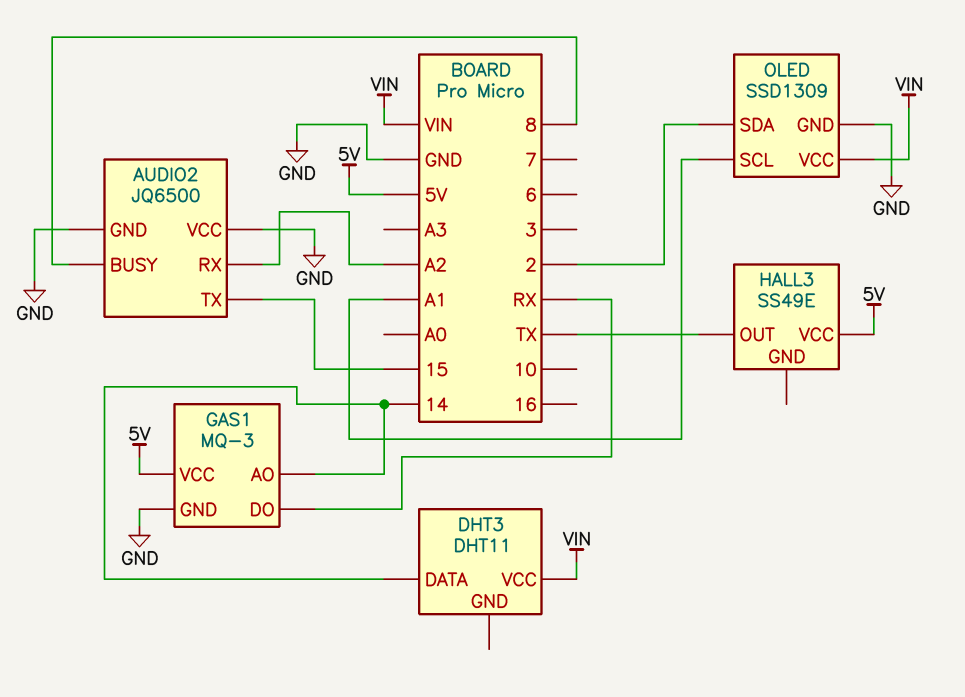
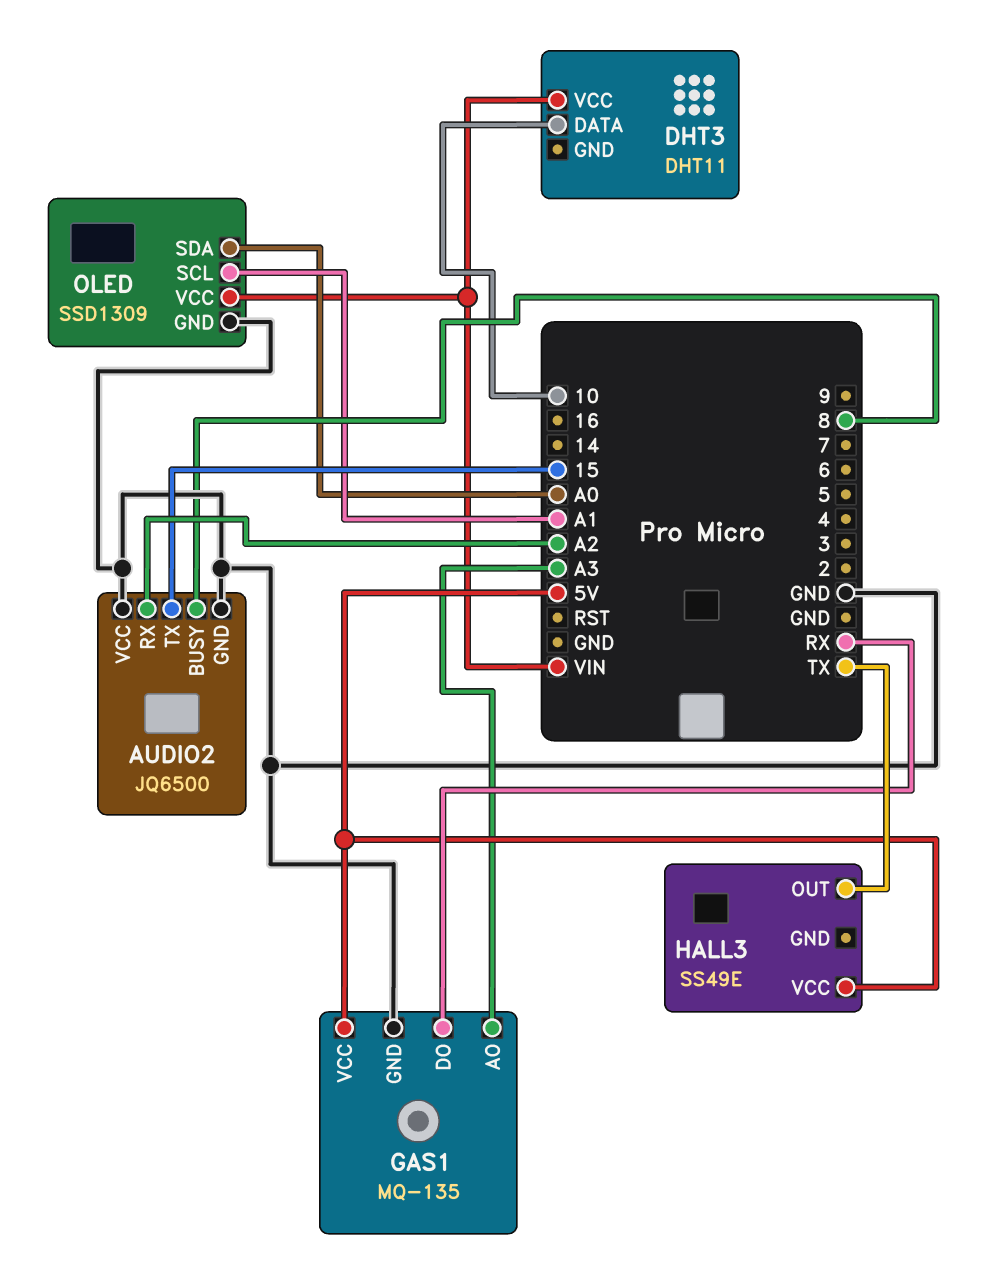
DHT3 pin DATA: 14 -> 10
GAS1: MQ-3 -> MQ-135
GAS1 pin AO: 14 -> A3
OLED pin SDA: 2 -> A0

